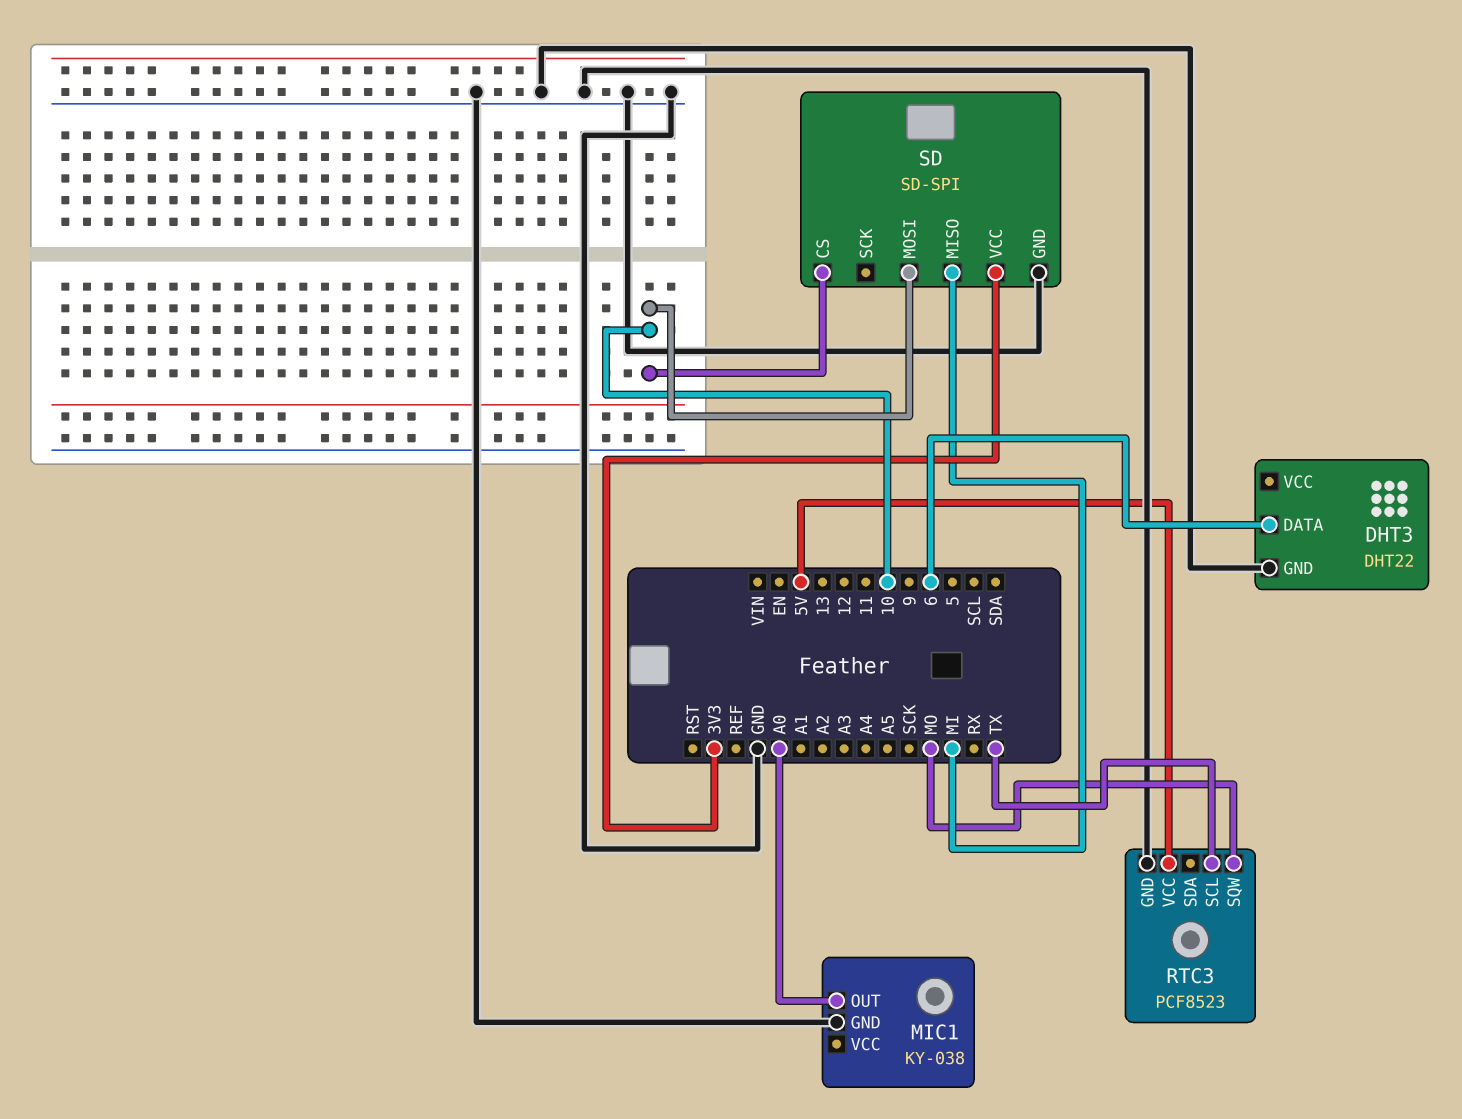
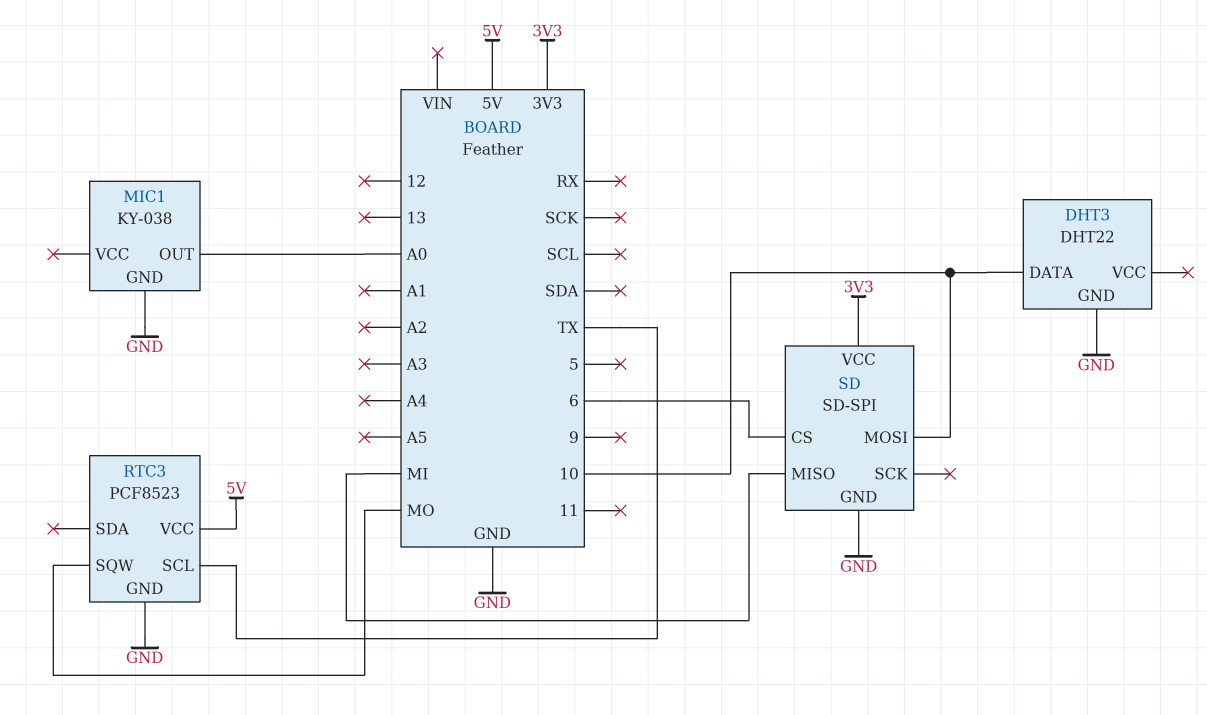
DHT3 pin DATA: 6 -> 10
SD pin CS: 10 -> 6

